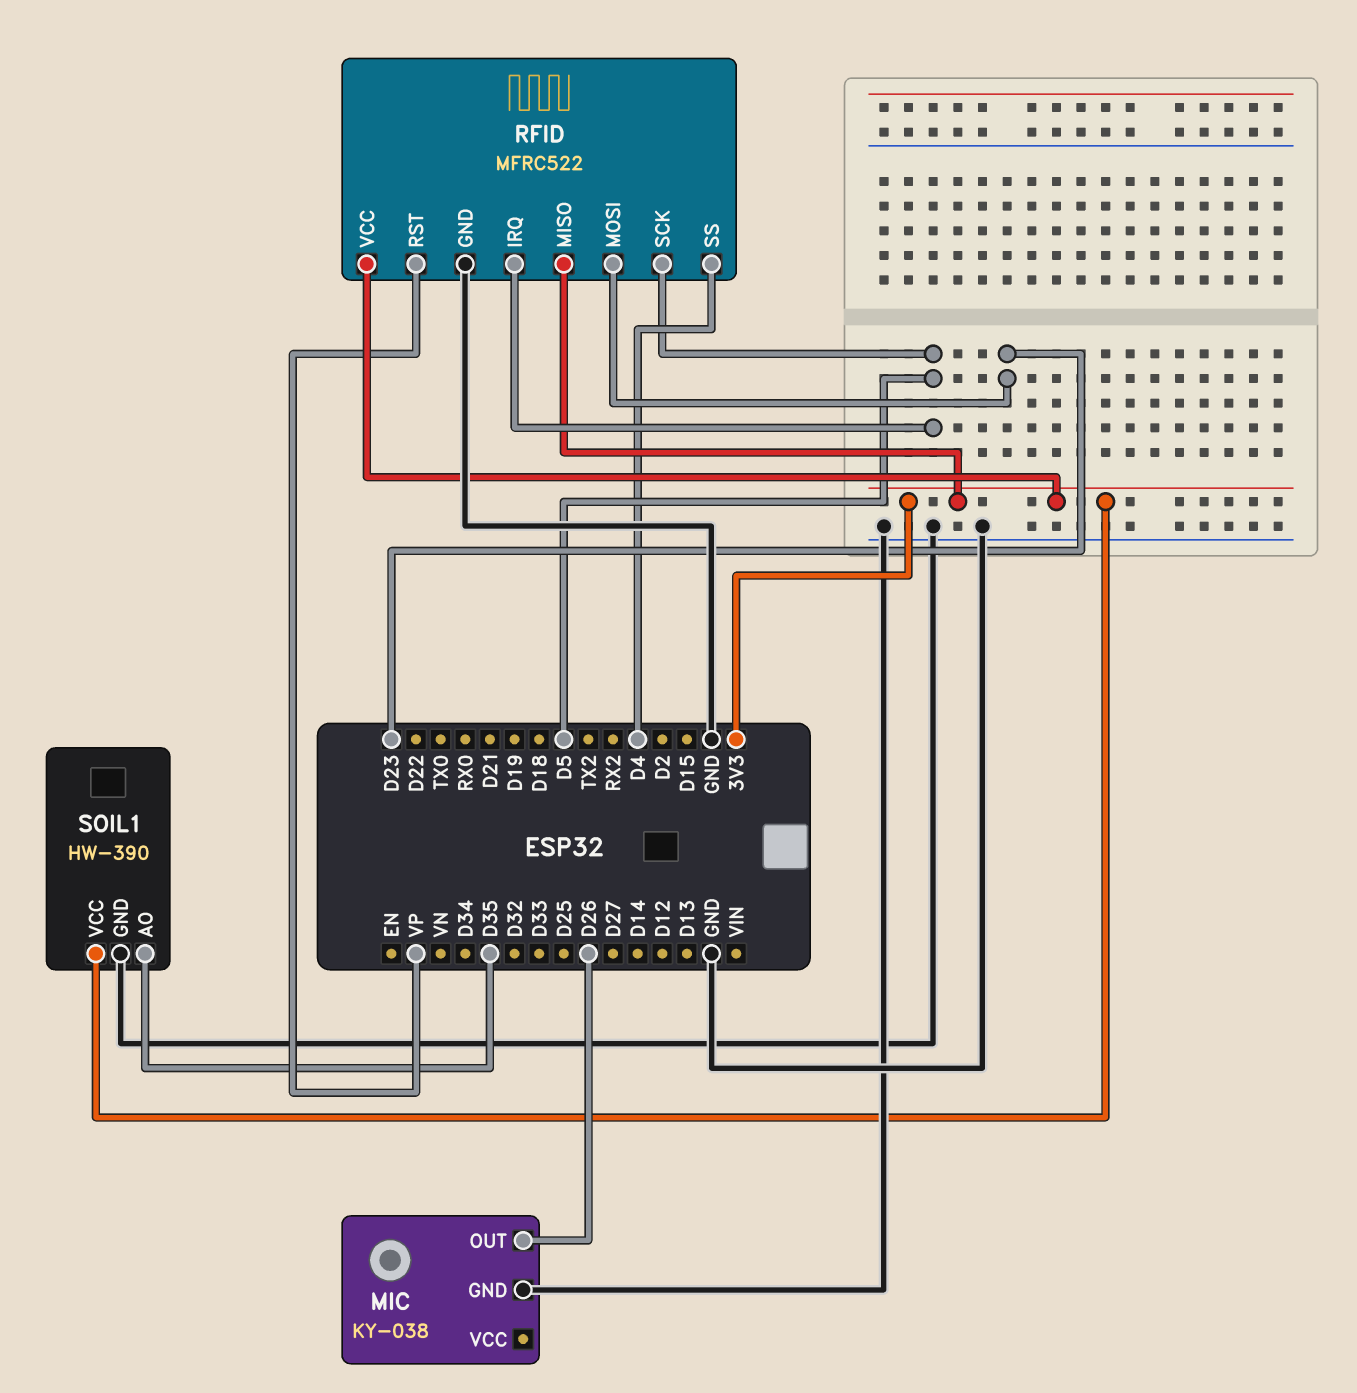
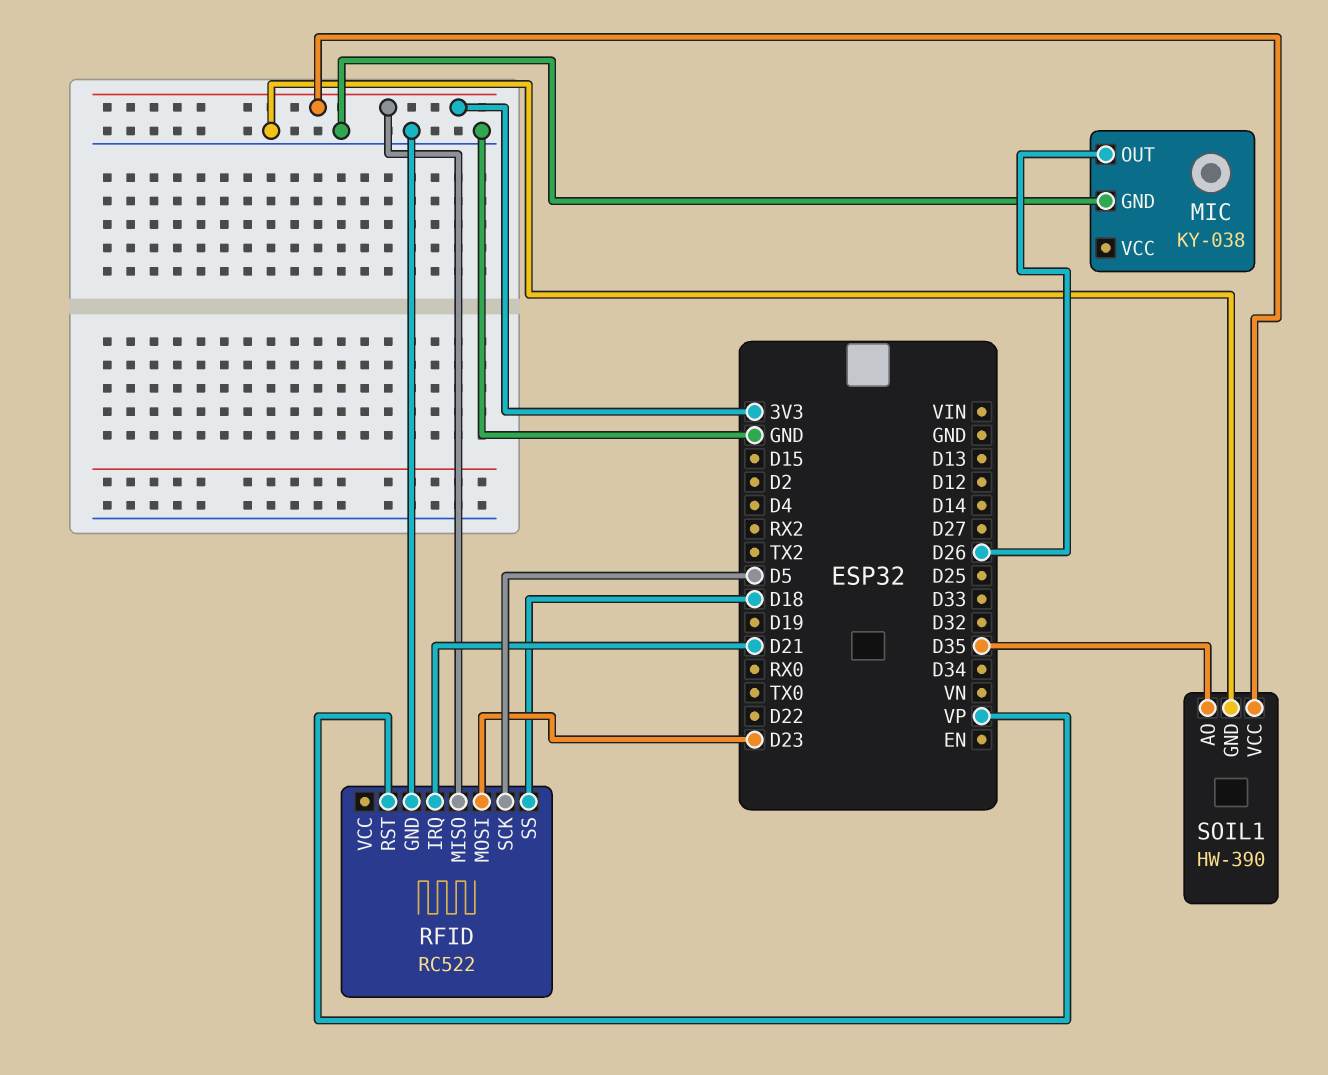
RFID: MFRC522 -> RC522
RFID pin IRQ: D5 -> D21
RFID pin SS: D4 -> D18
RFID pin VCC: 3V3 -> none

